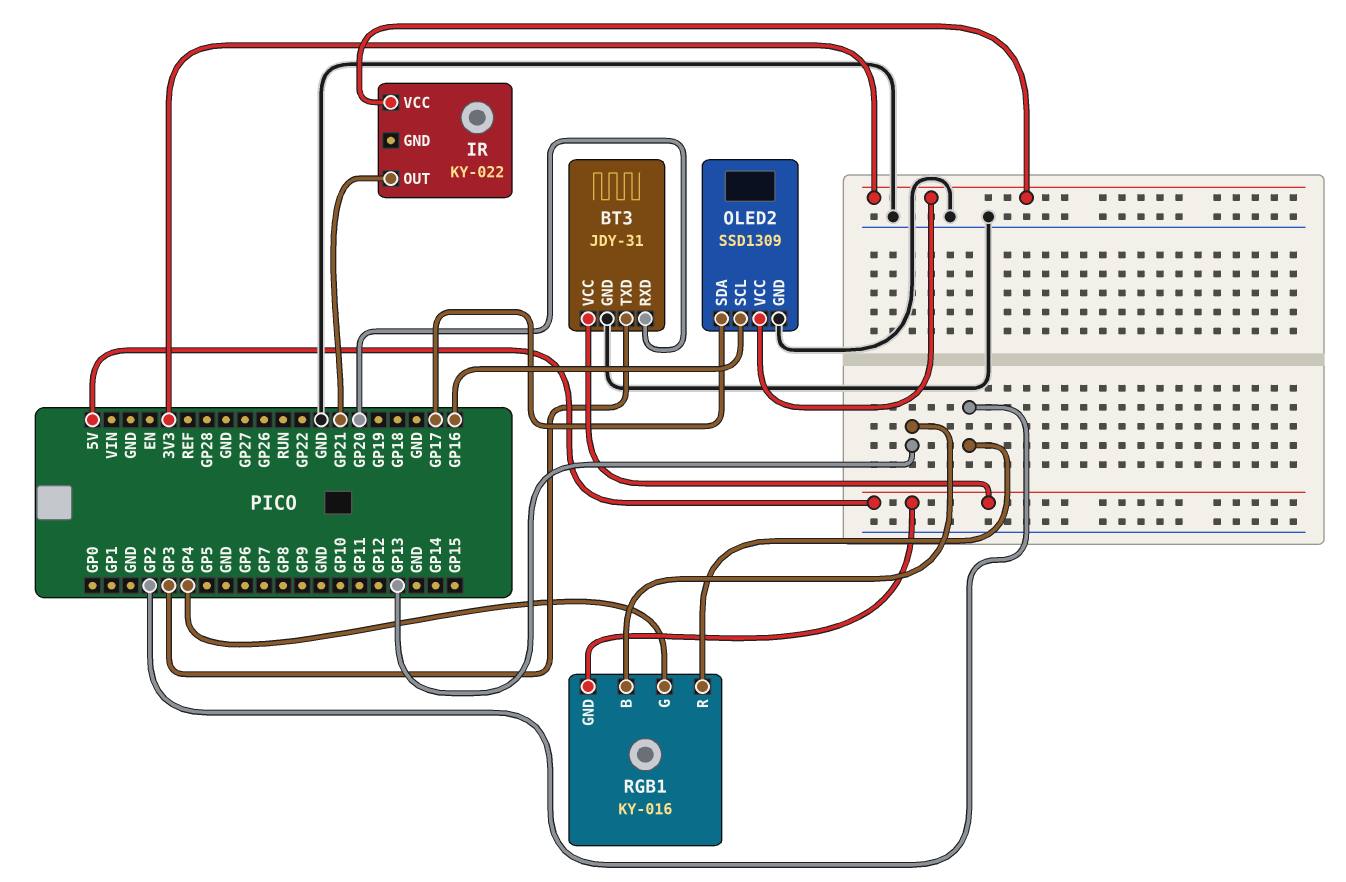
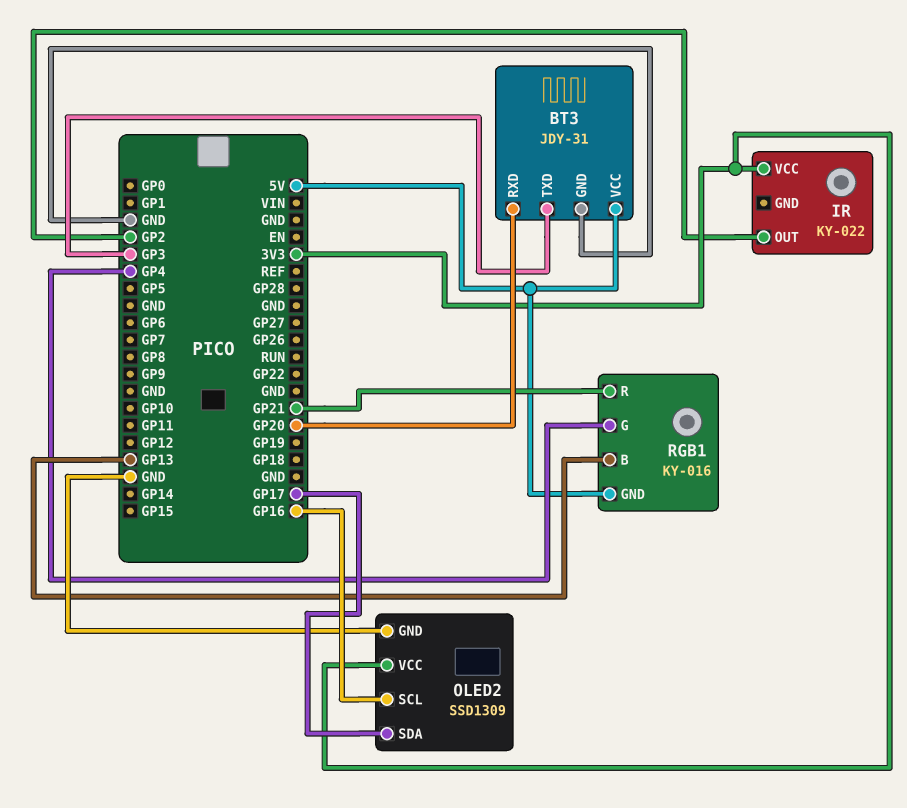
IR pin OUT: GP21 -> GP2
RGB1 pin R: GP2 -> GP21

